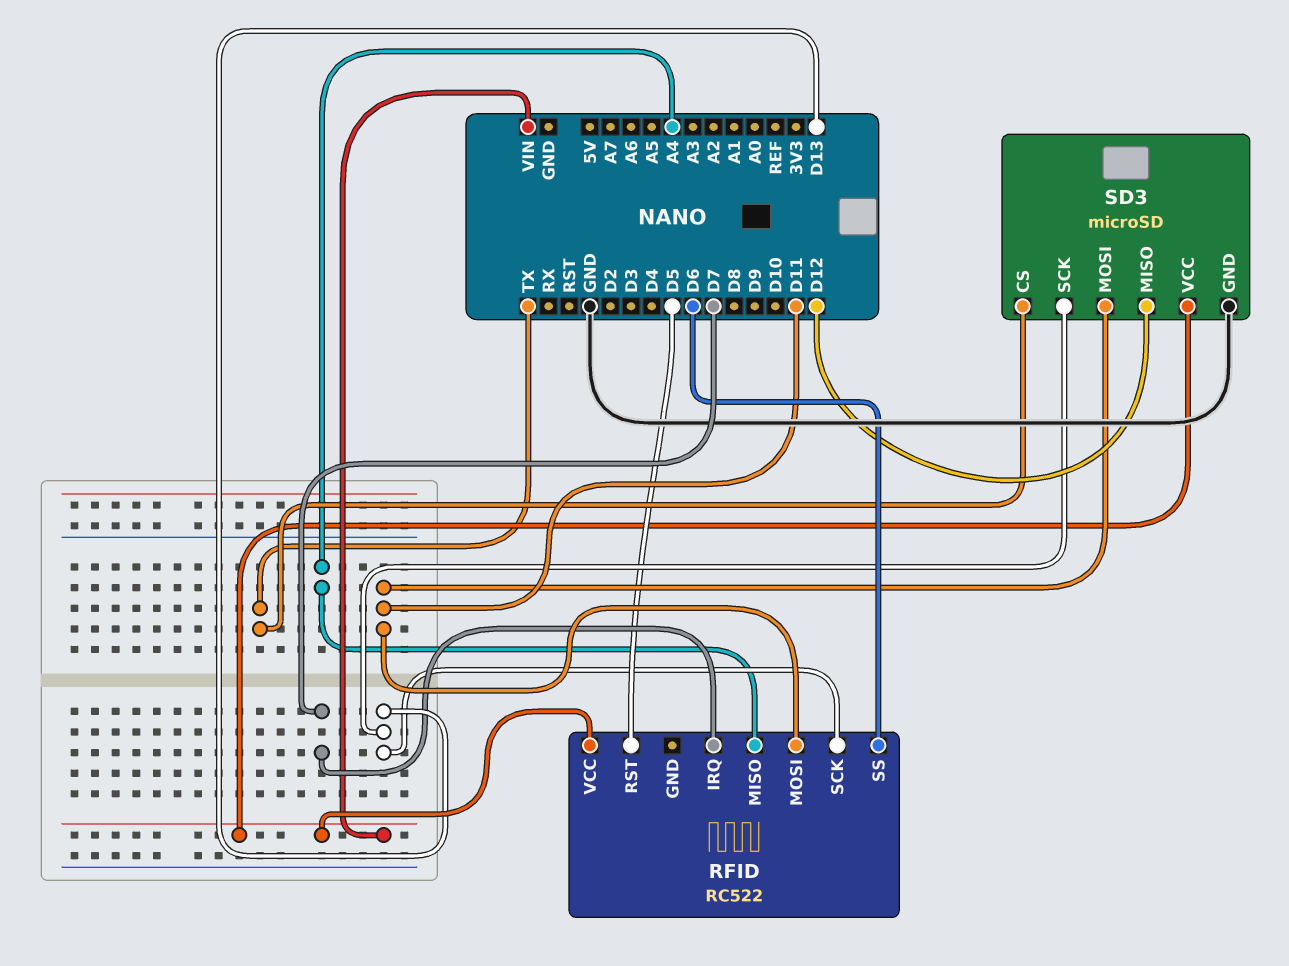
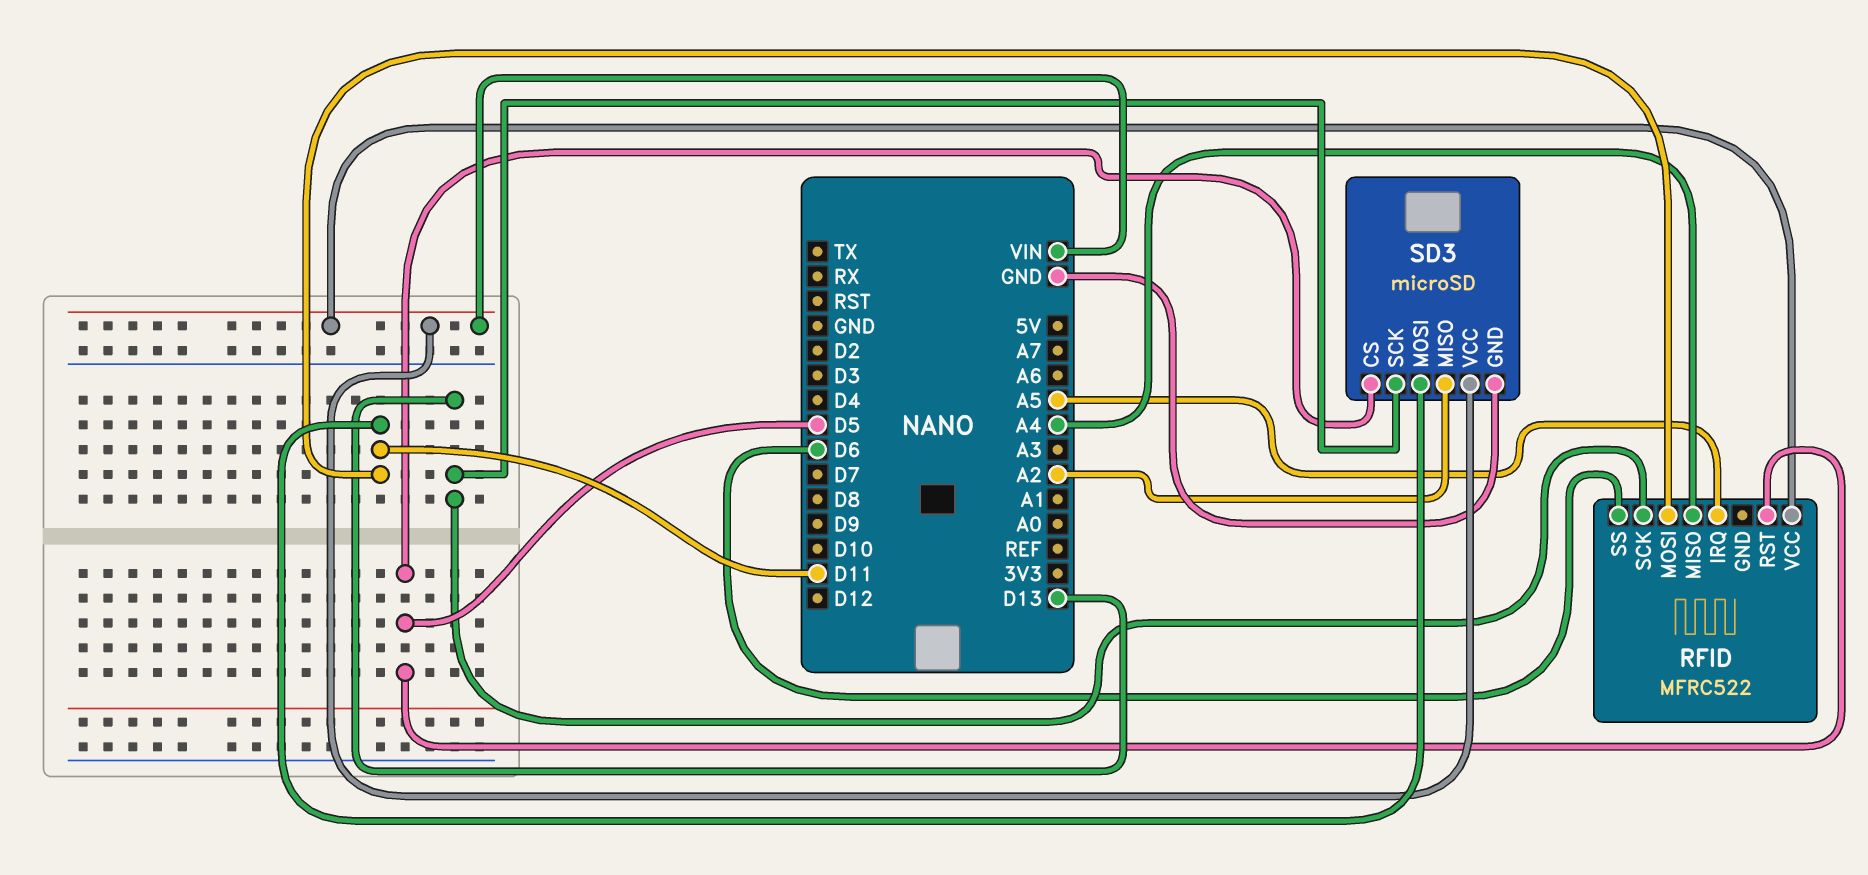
RFID: RC522 -> MFRC522
RFID pin IRQ: D7 -> A5
SD3 pin CS: TX -> D5
SD3 pin MISO: D12 -> A2

